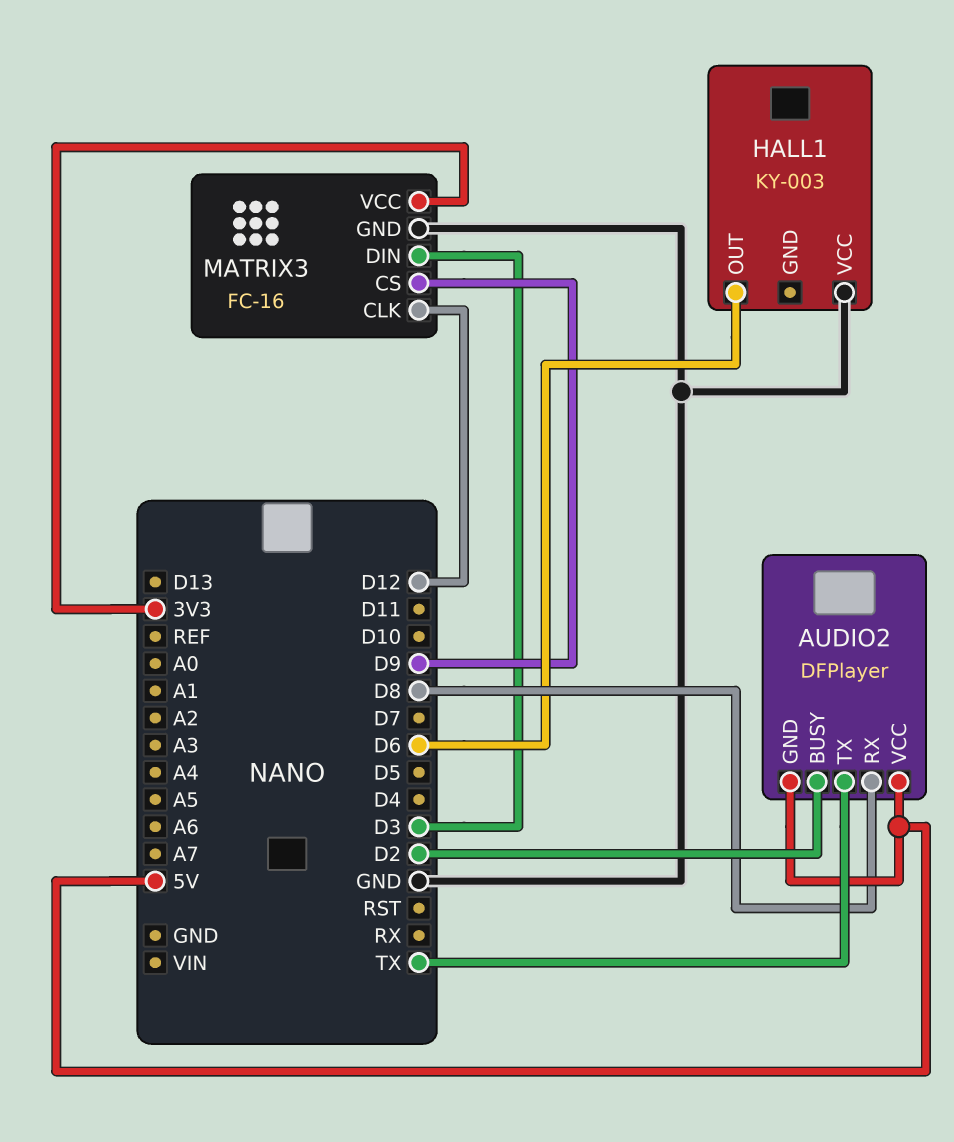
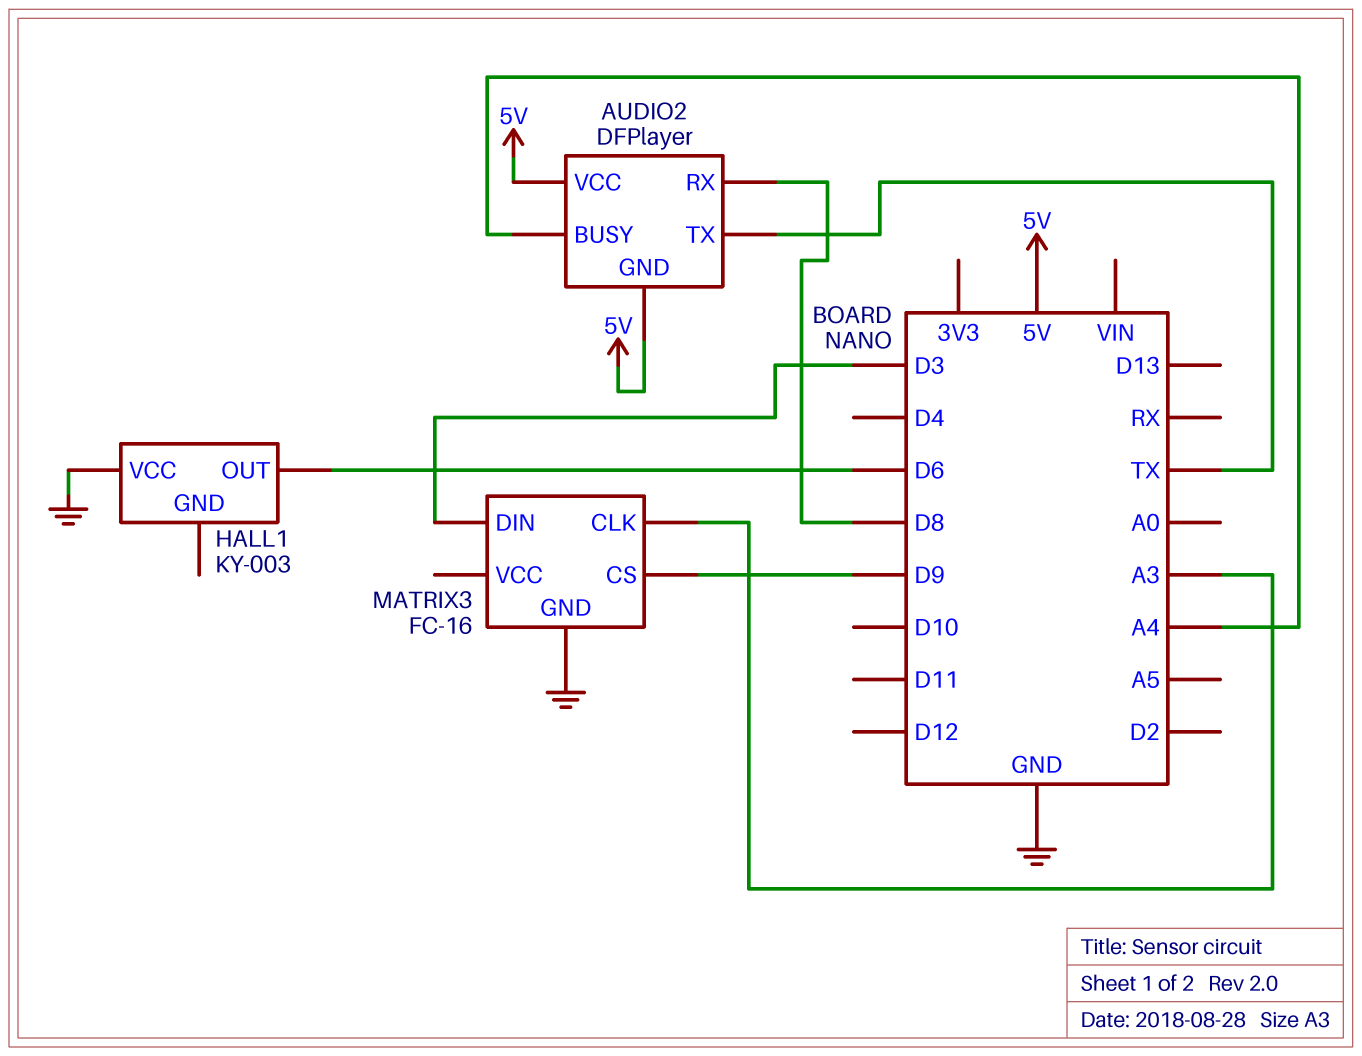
AUDIO2 pin BUSY: D2 -> A4
MATRIX3 pin CLK: D12 -> A3
MATRIX3 pin VCC: 3V3 -> none

